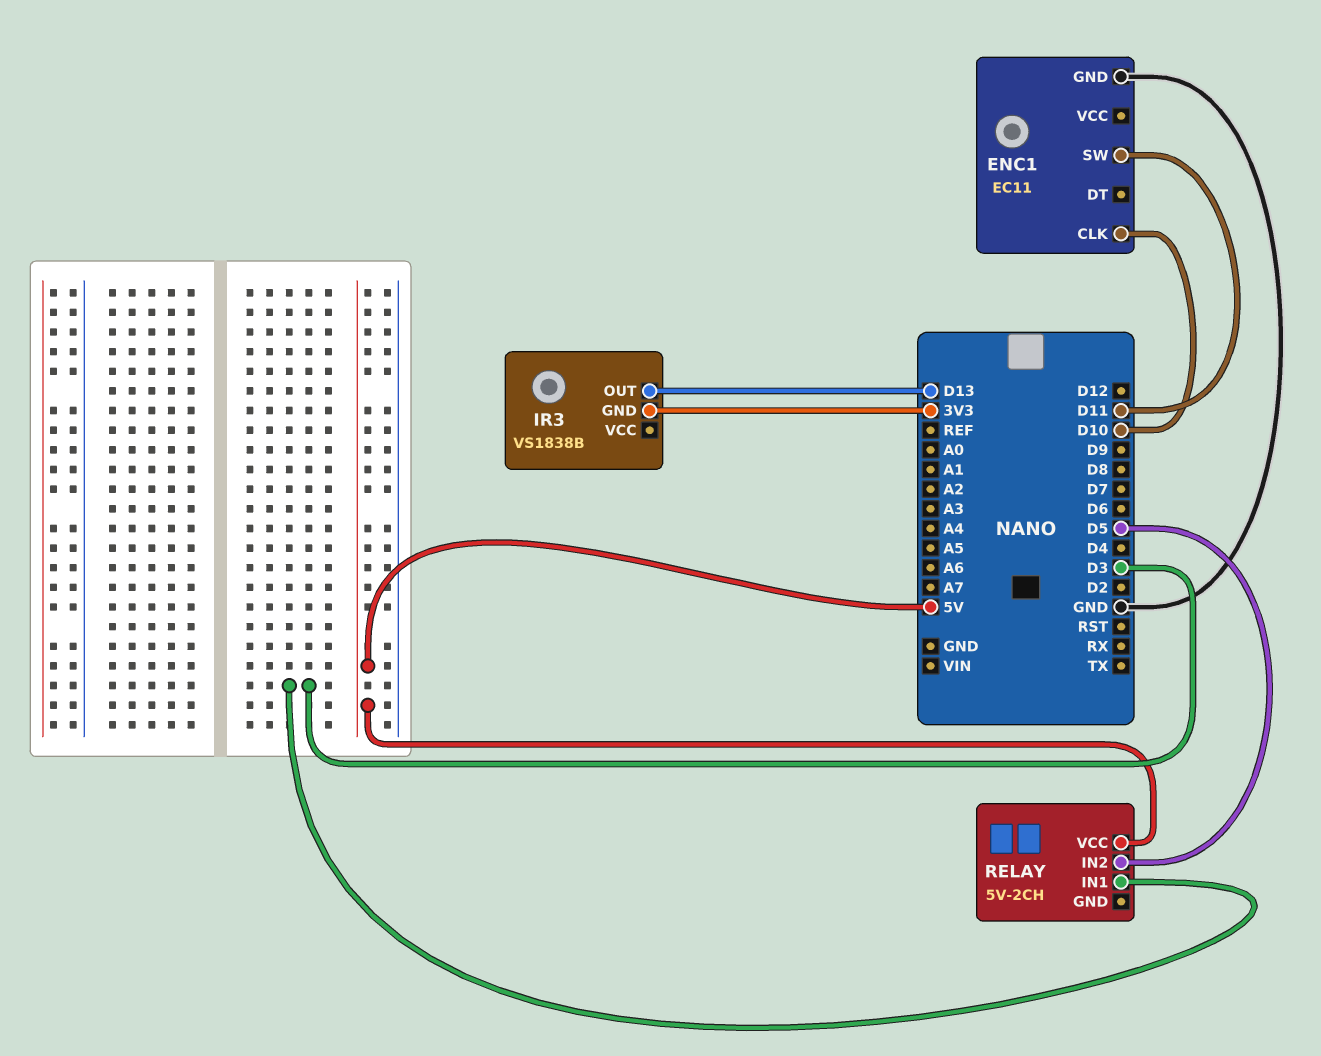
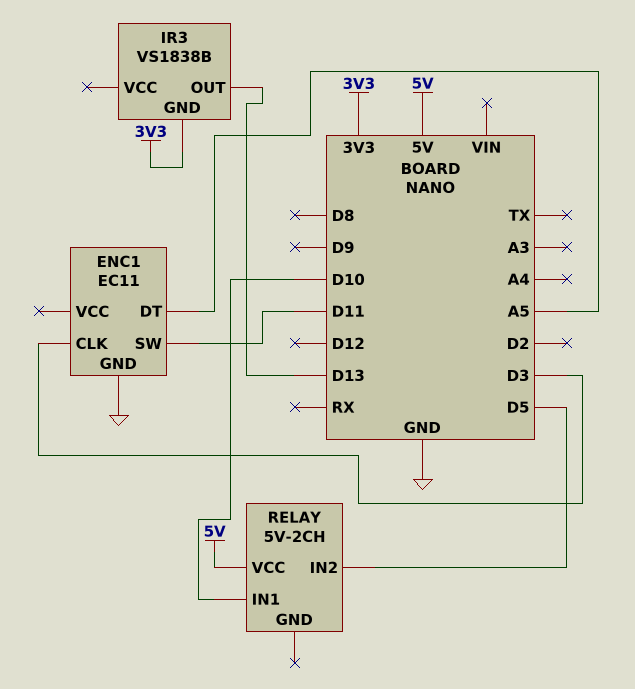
ENC1 pin CLK: D10 -> D3
ENC1 pin DT: none -> A5
RELAY pin IN1: D3 -> D10

